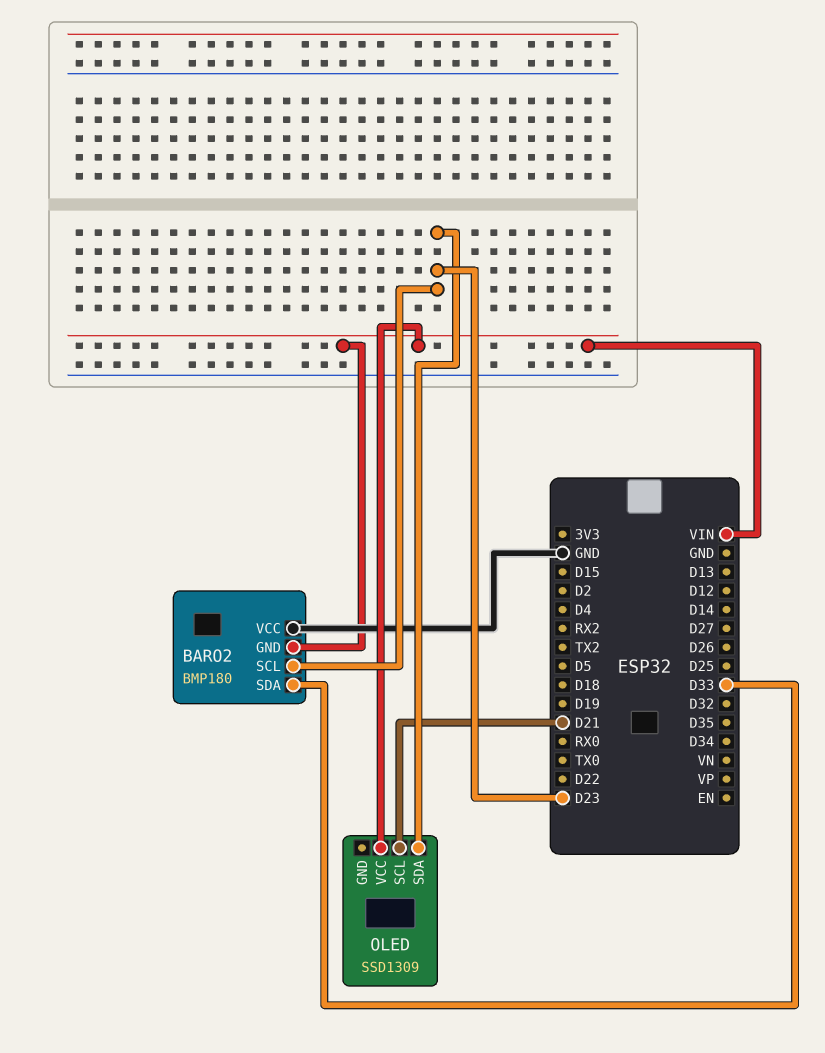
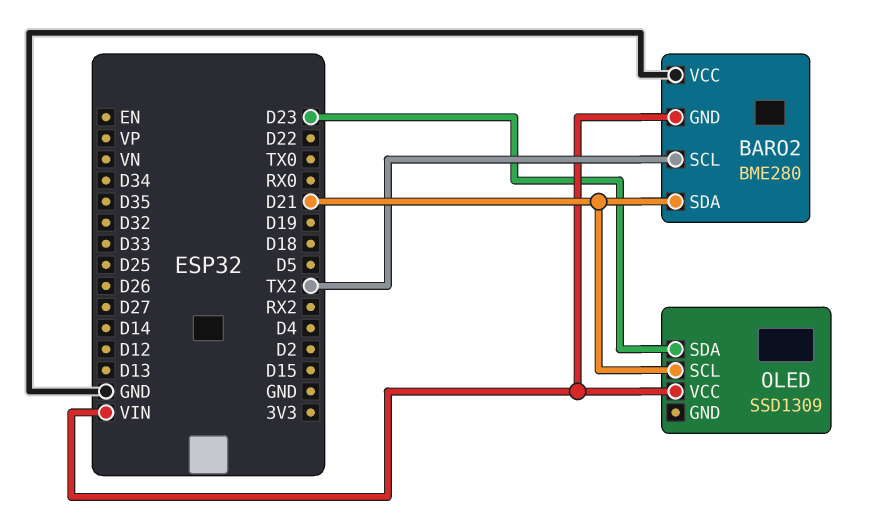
BARO2: BMP180 -> BME280
BARO2 pin SCL: D23 -> TX2
BARO2 pin SDA: D33 -> D21

